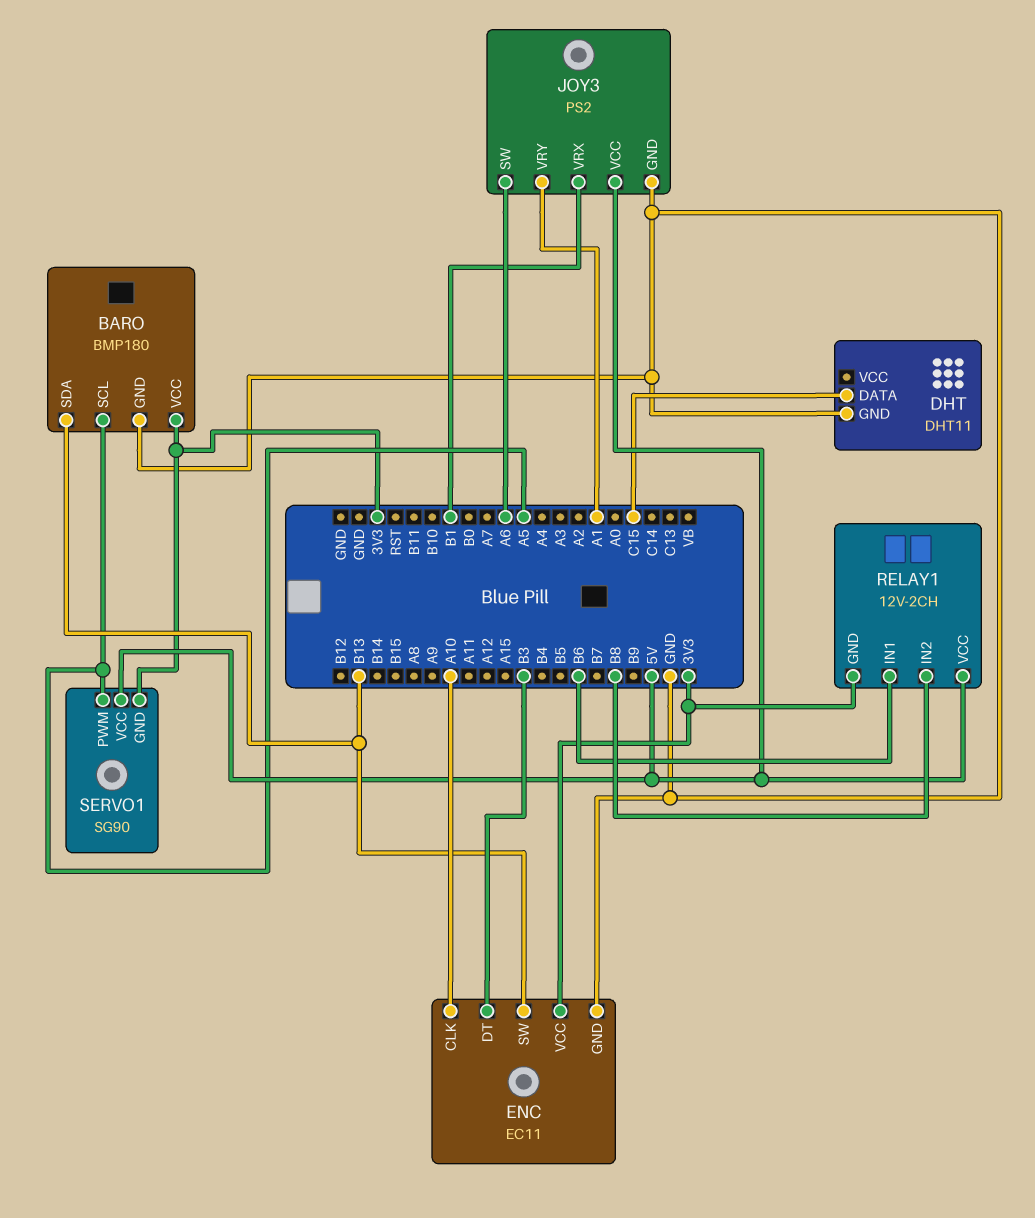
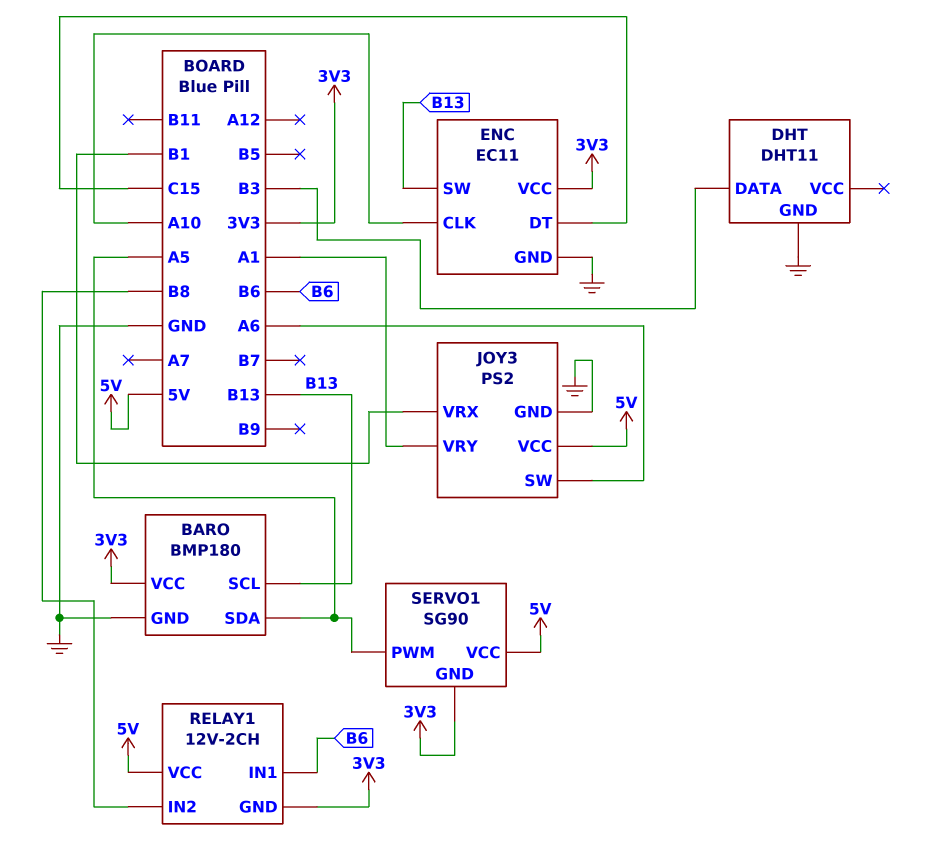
BARO pin SCL: A5 -> B13
BARO pin SDA: B13 -> A5
DHT pin DATA: C15 -> B3
ENC pin DT: B3 -> C15

